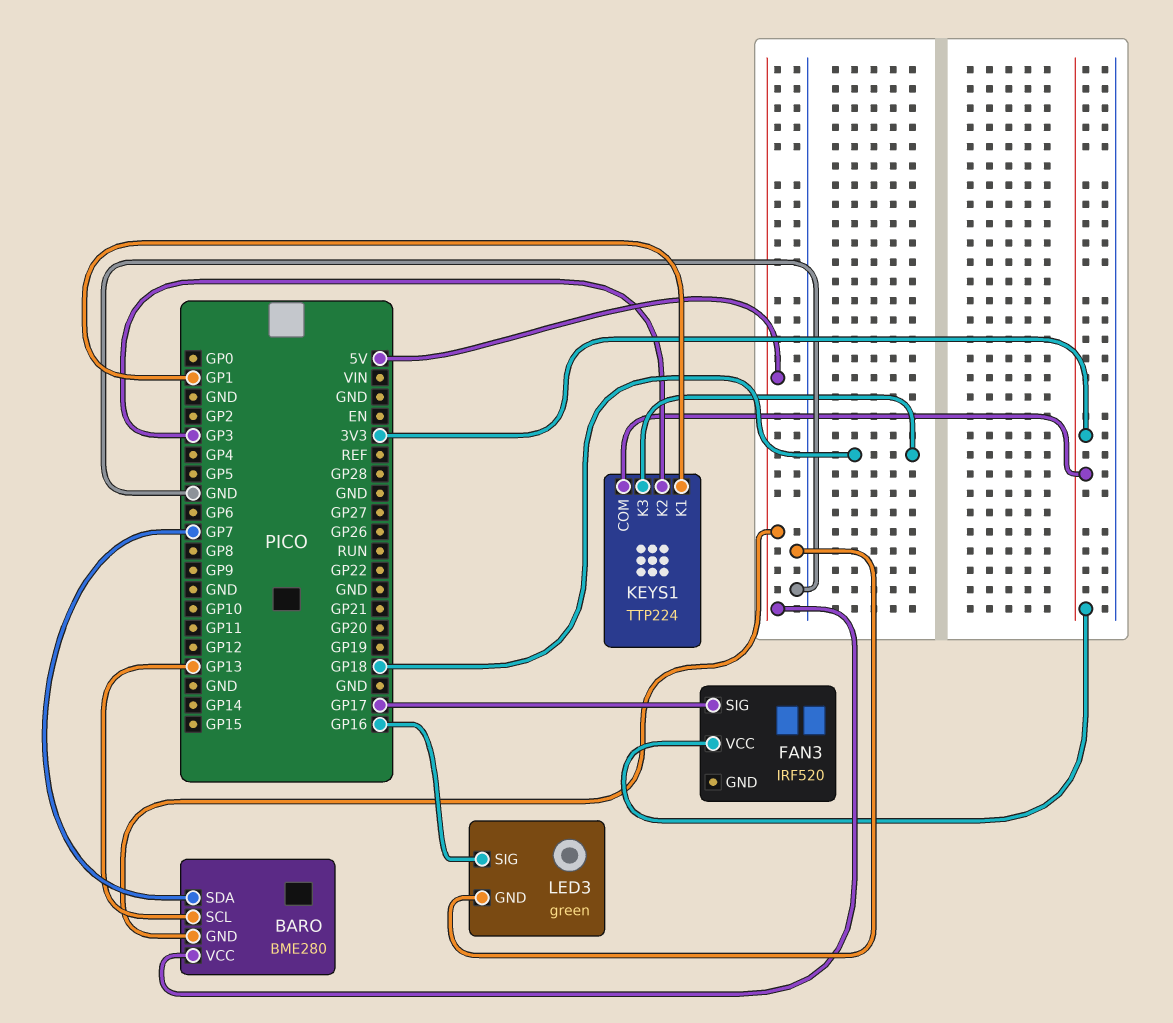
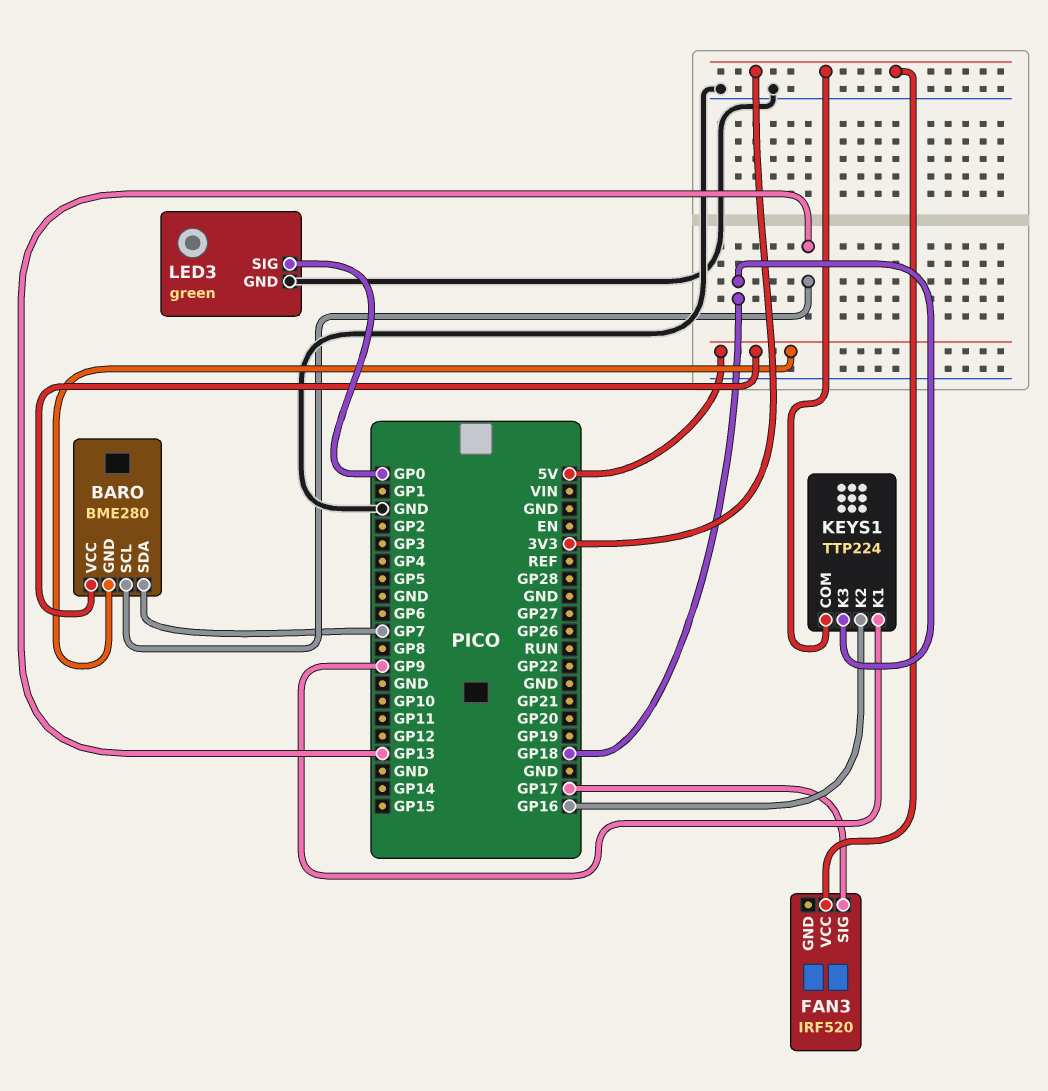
KEYS1 pin K1: GP1 -> GP9
KEYS1 pin K2: GP3 -> GP16
LED3 pin SIG: GP16 -> GP0

